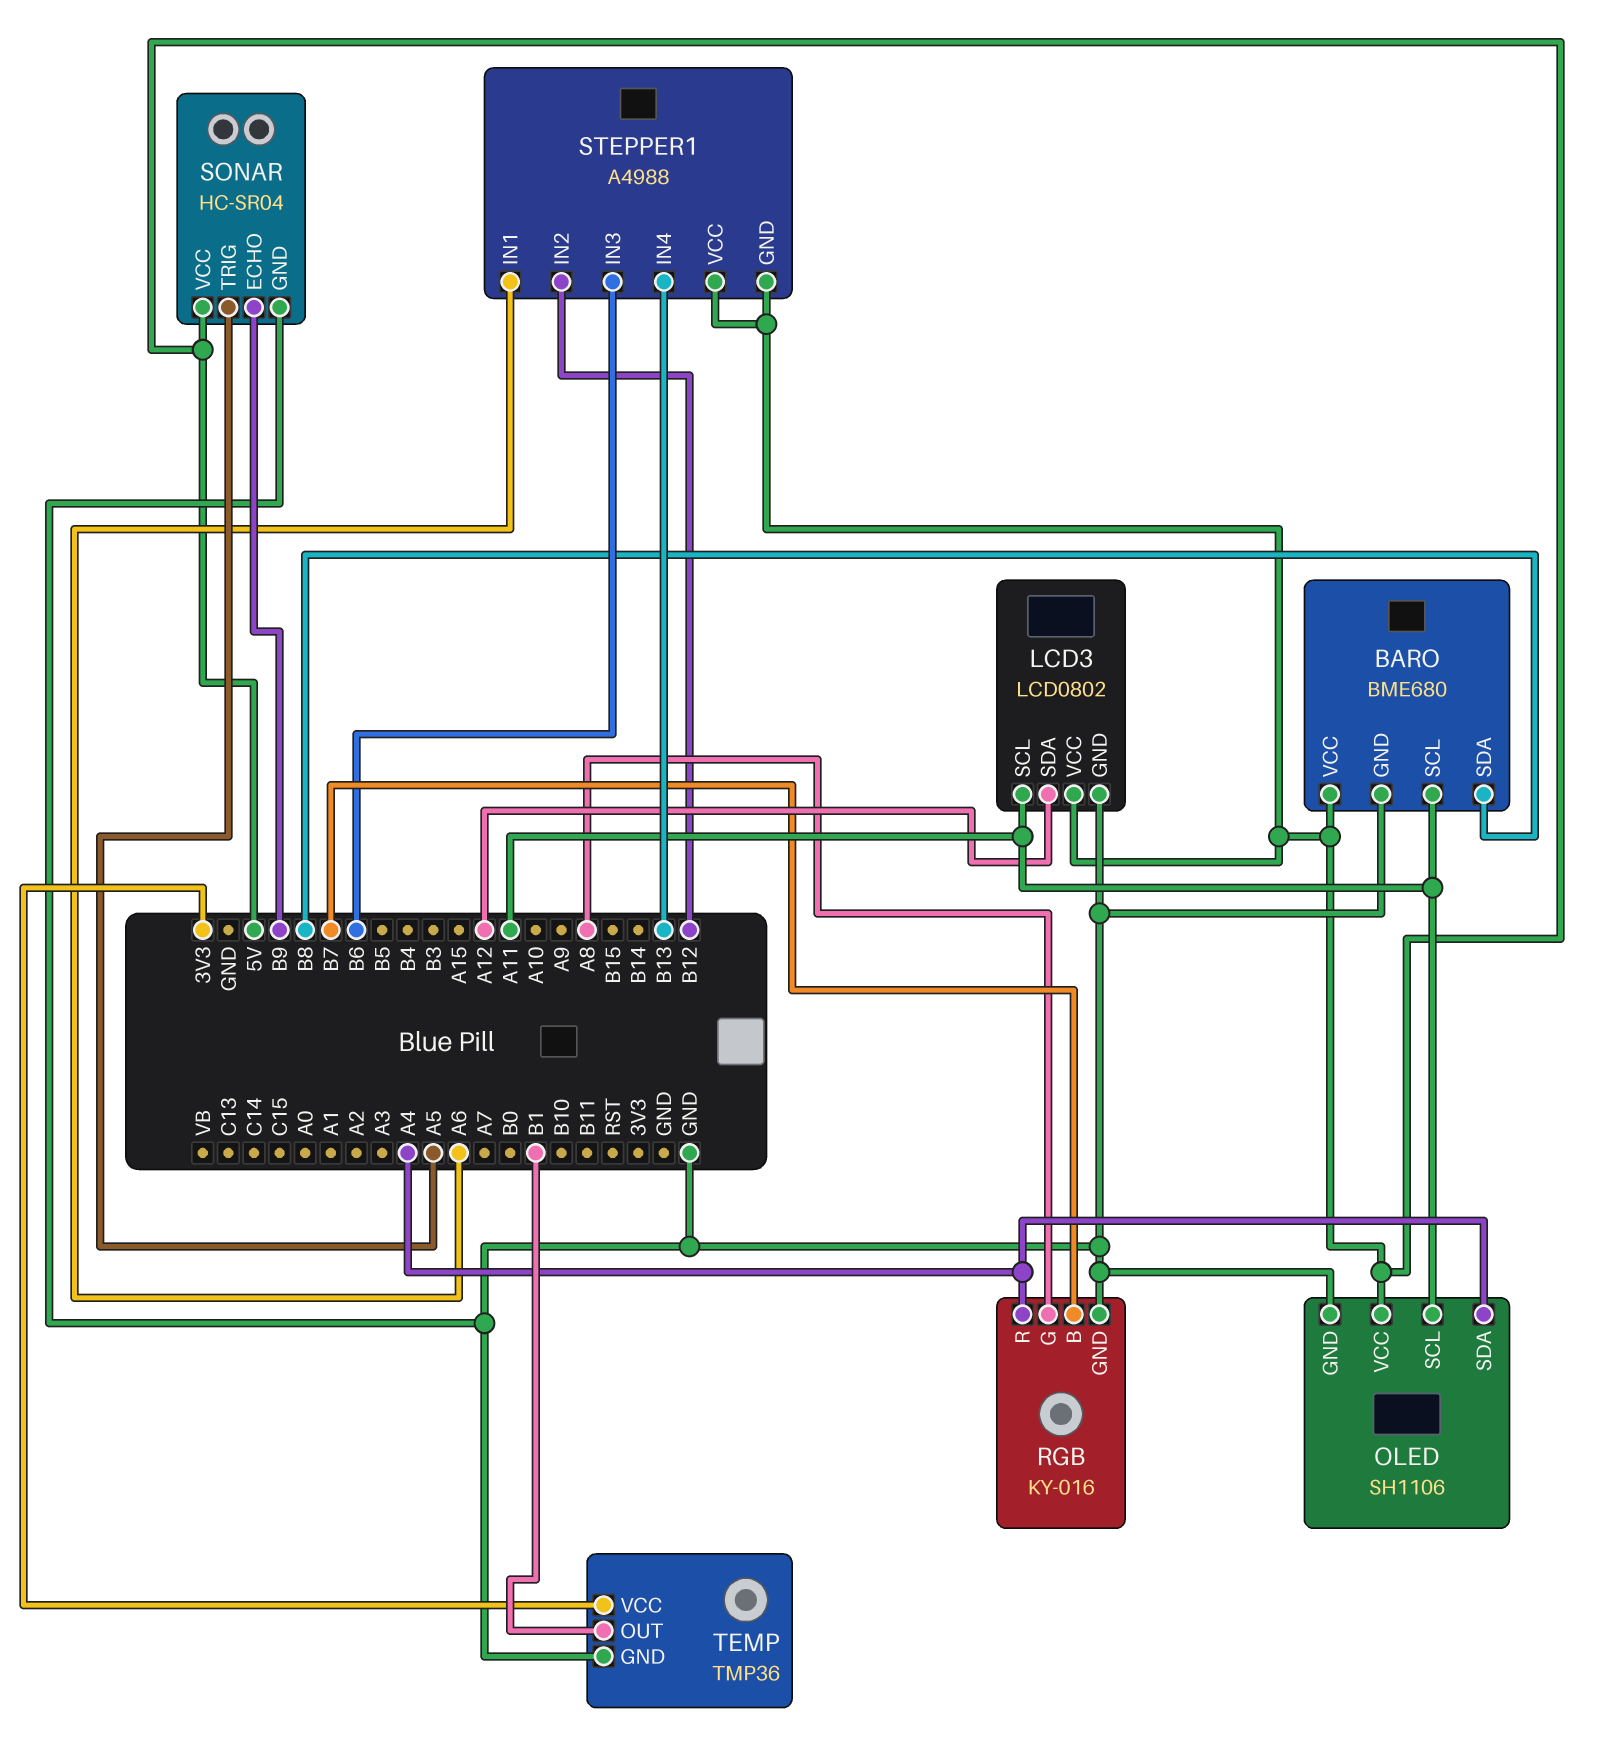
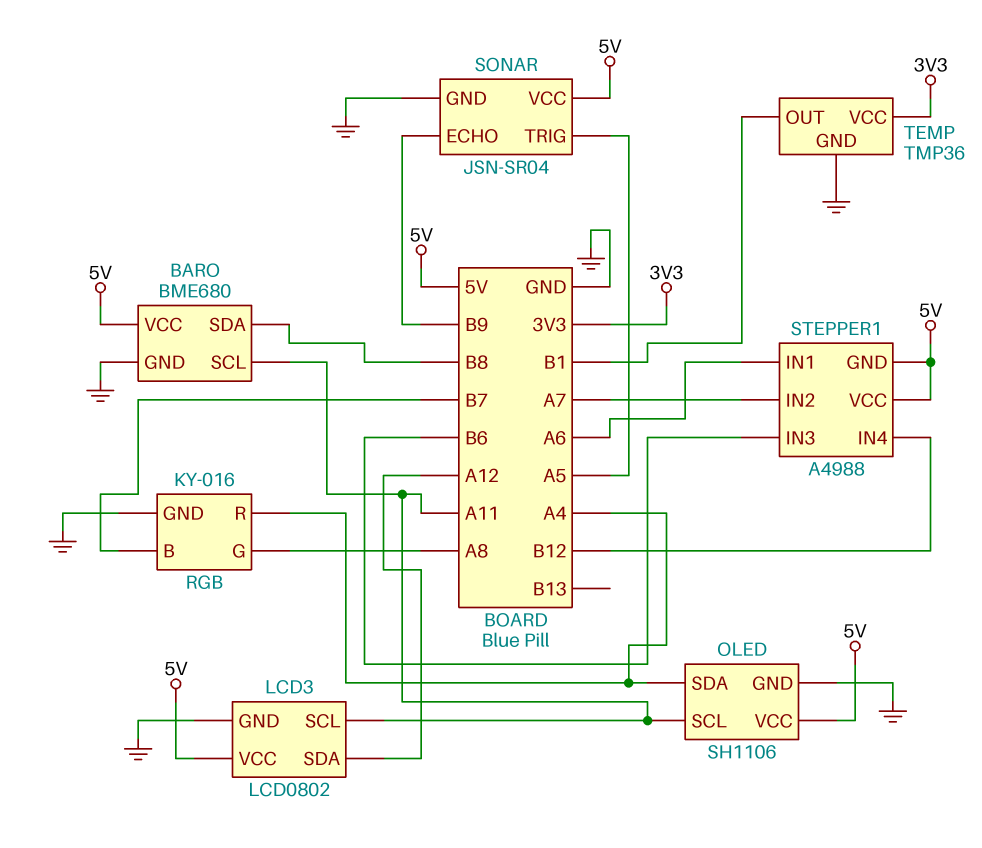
SONAR: HC-SR04 -> JSN-SR04
STEPPER1 pin IN2: B12 -> A7
STEPPER1 pin IN4: B13 -> B12

